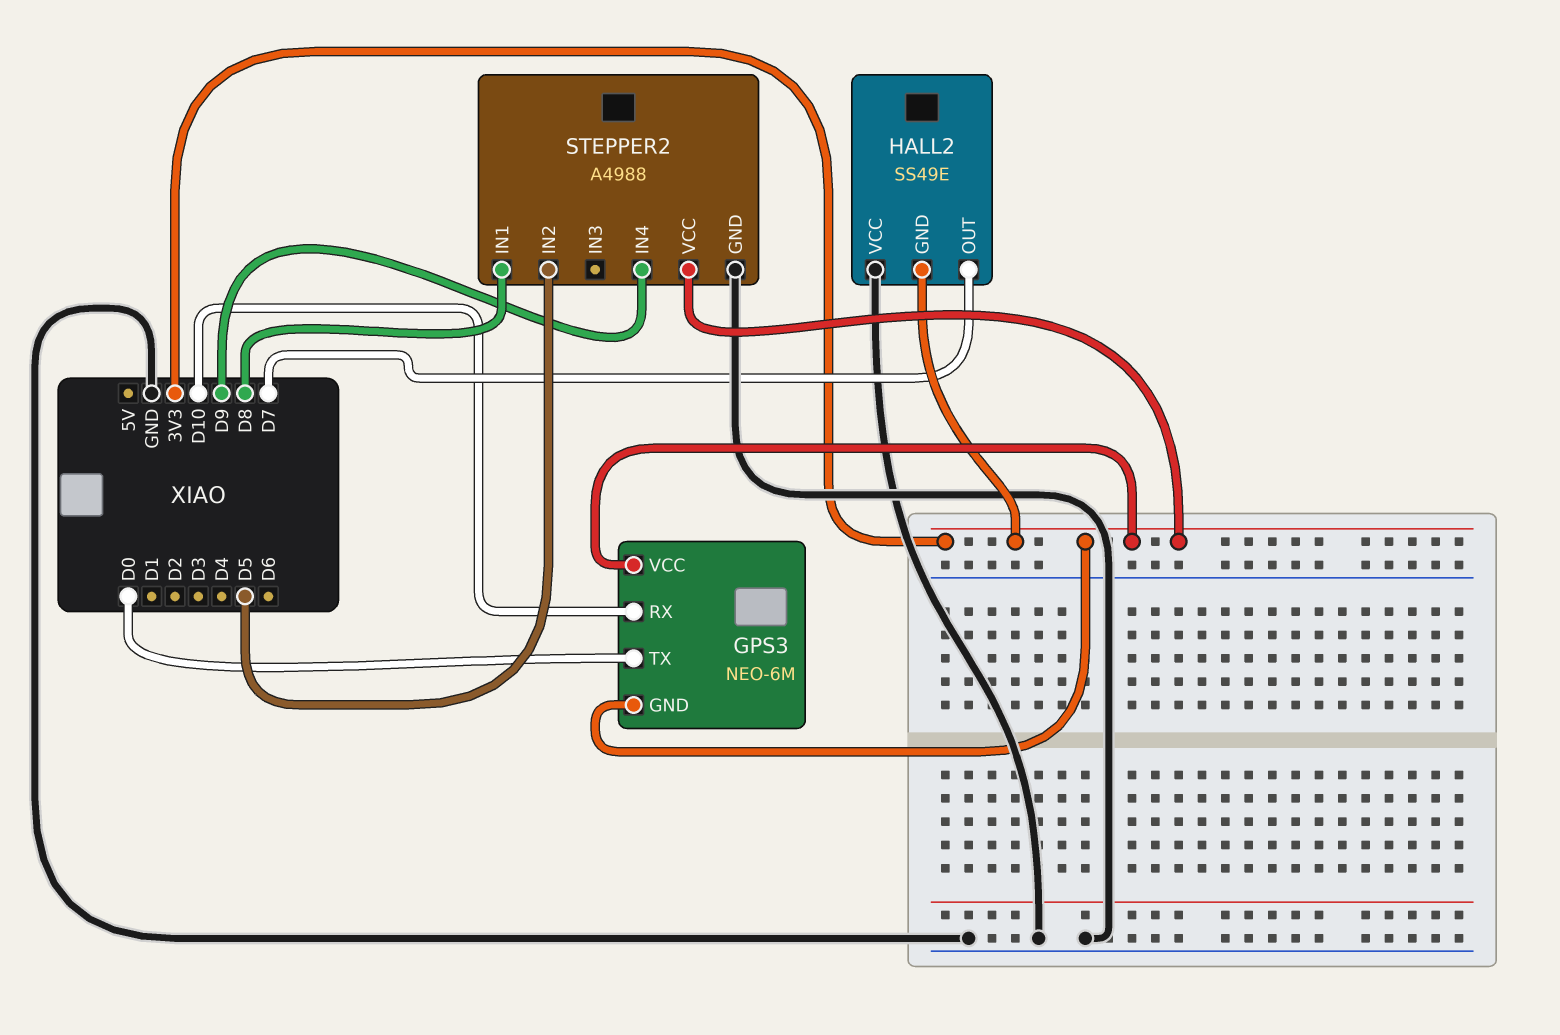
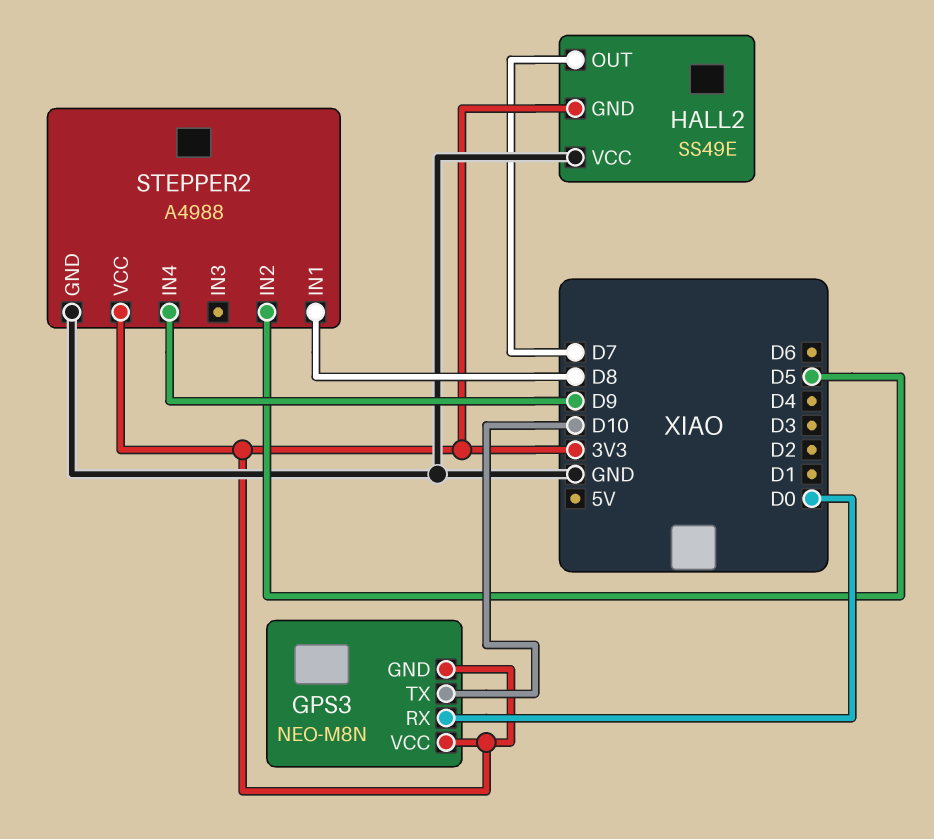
GPS3: NEO-6M -> NEO-M8N
GPS3 pin RX: D10 -> D0
GPS3 pin TX: D0 -> D10

